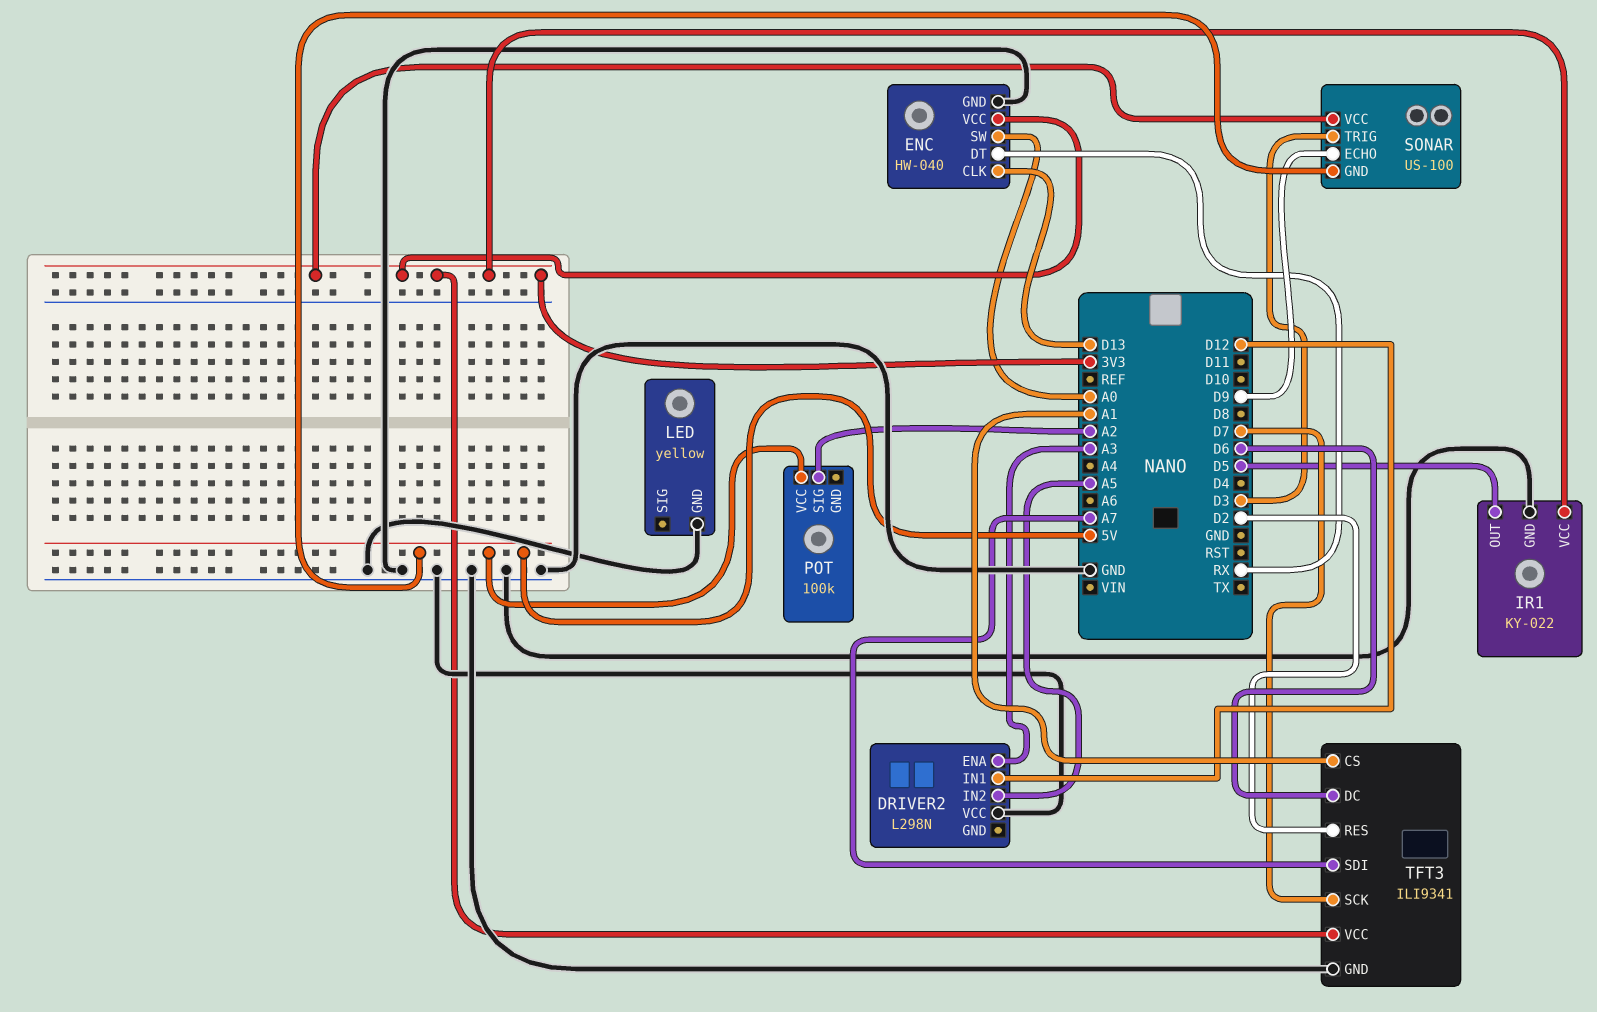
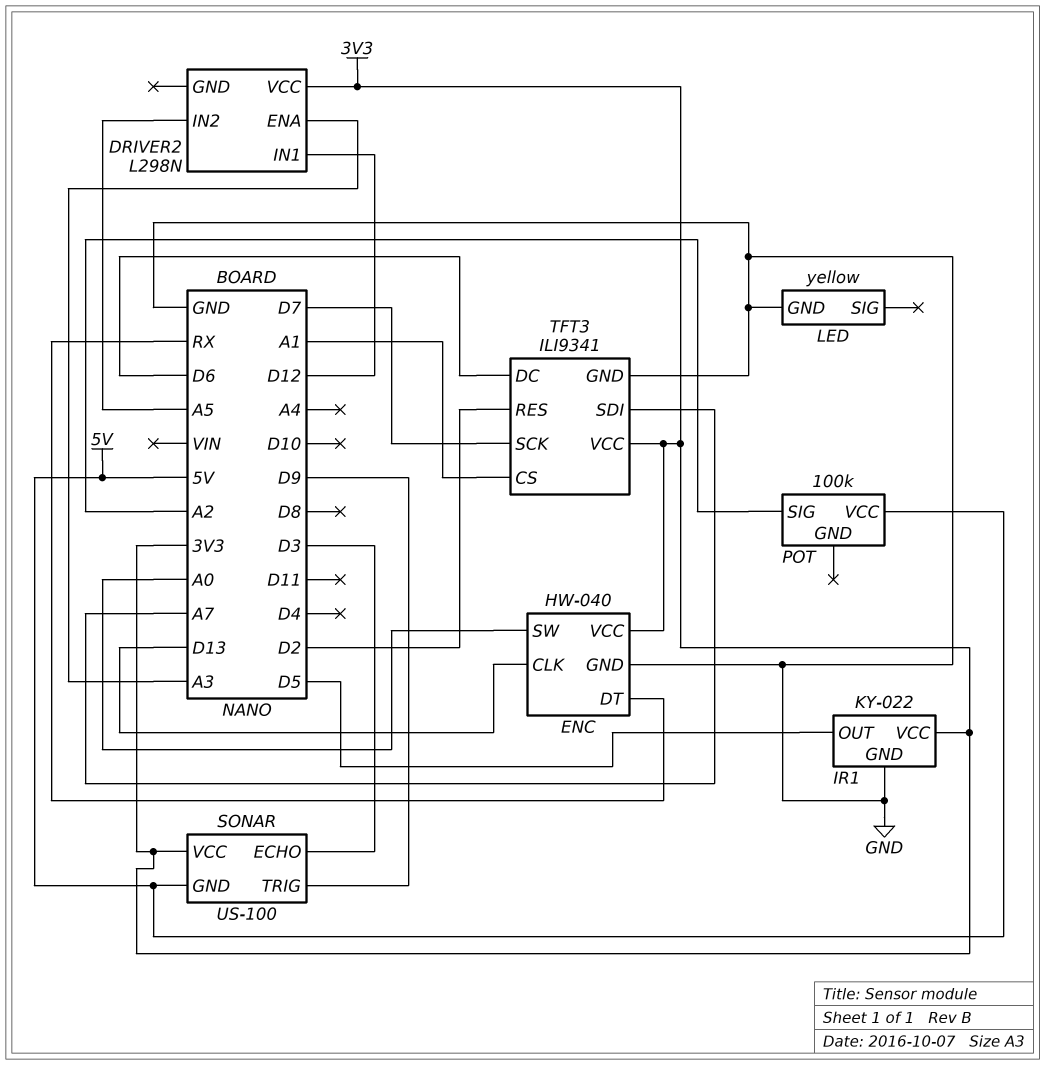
DRIVER2 pin VCC: GND -> 3V3
SONAR pin ECHO: D9 -> D3
SONAR pin TRIG: D3 -> D9

